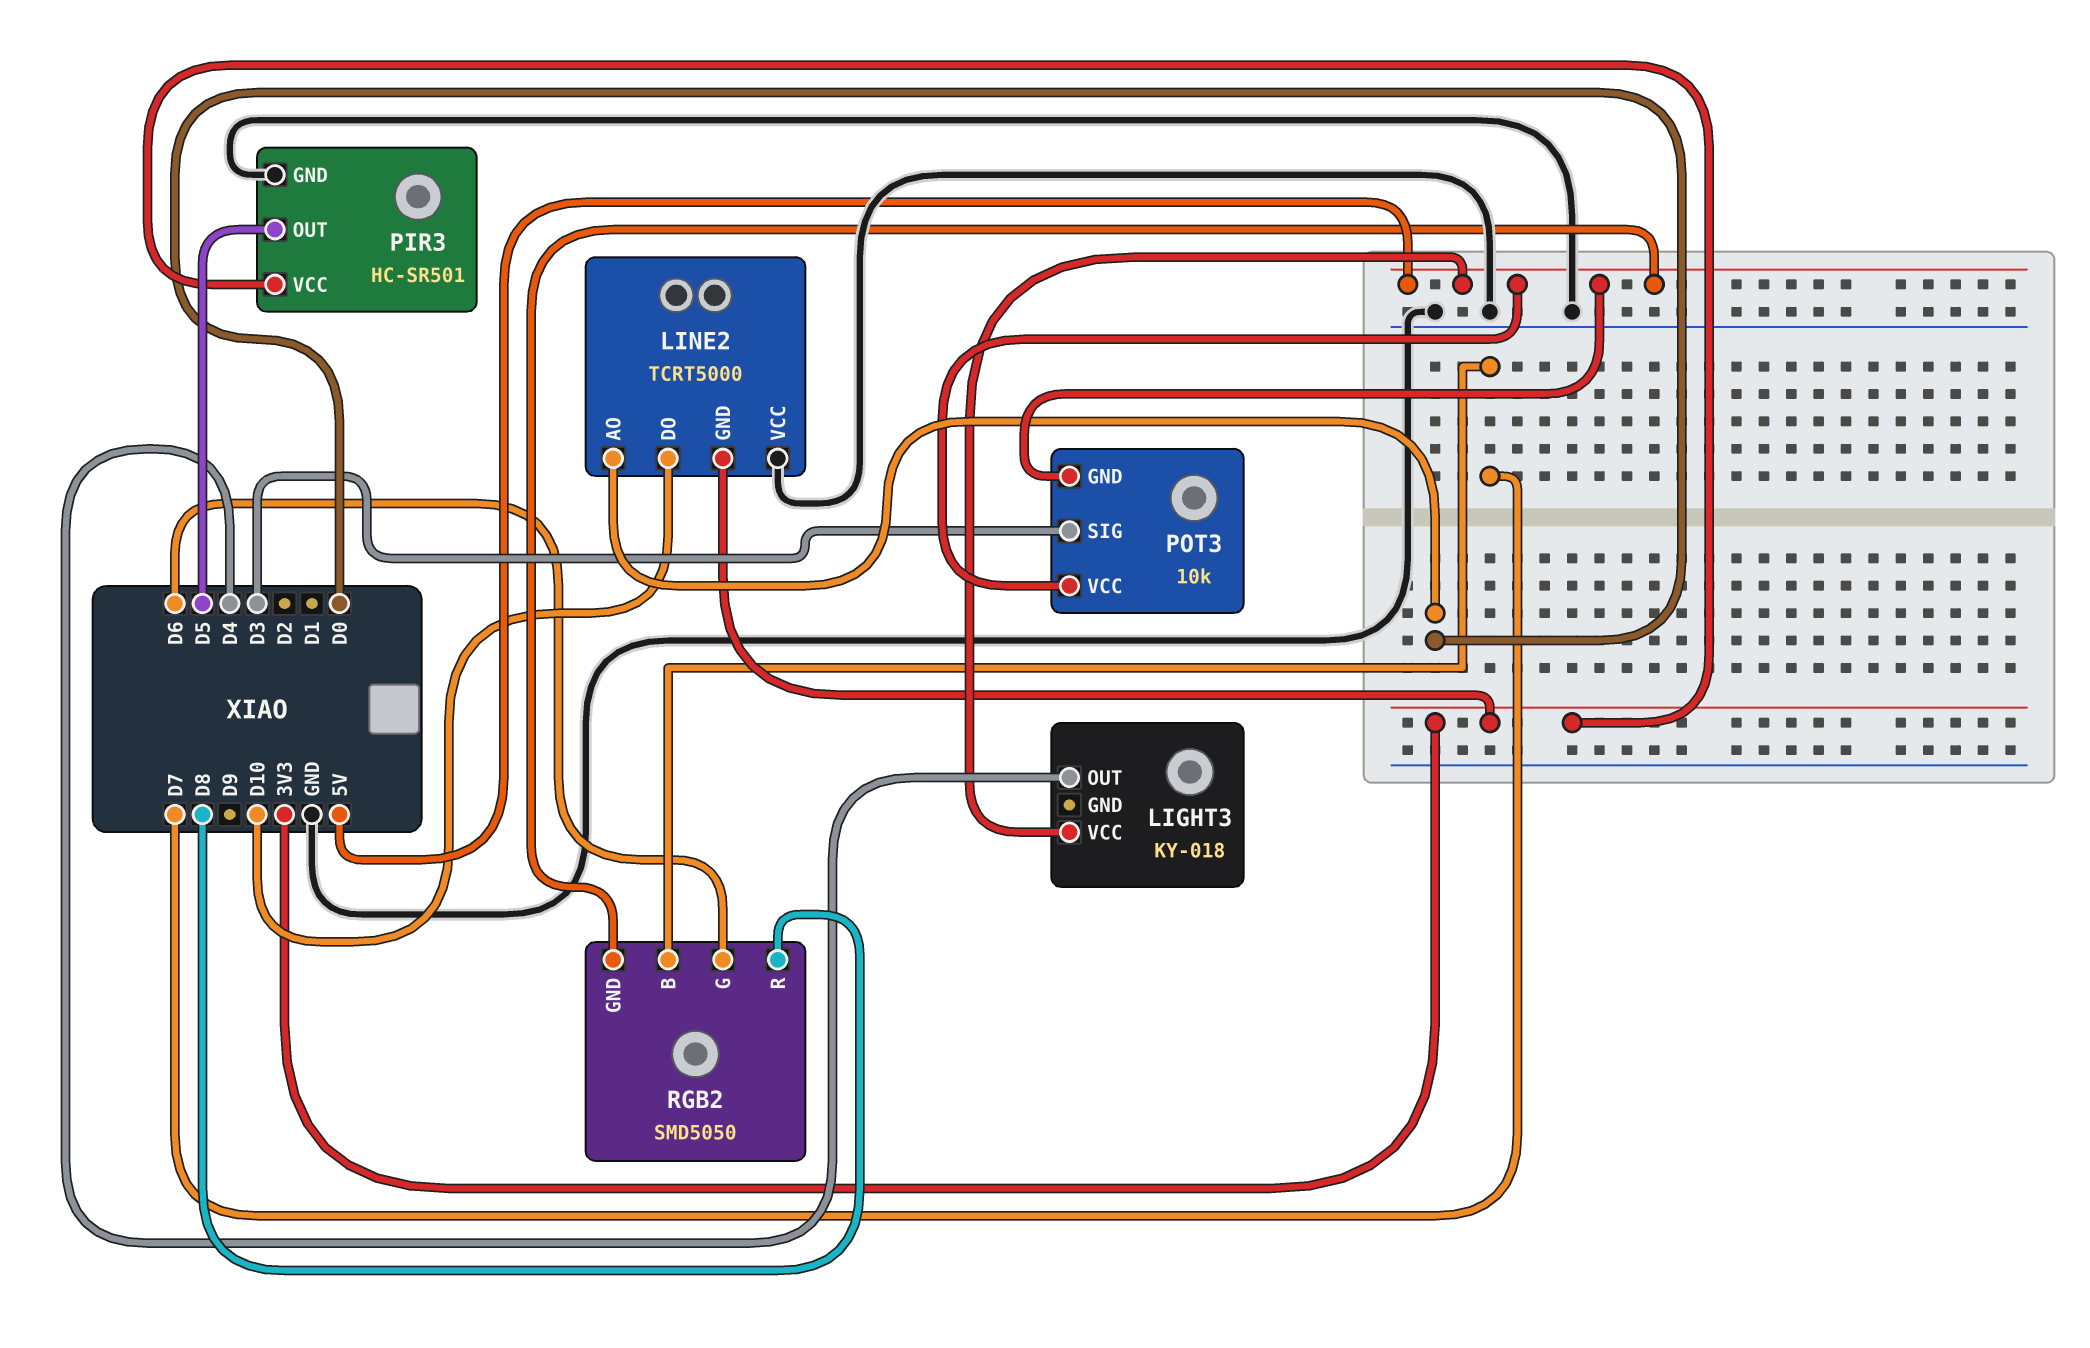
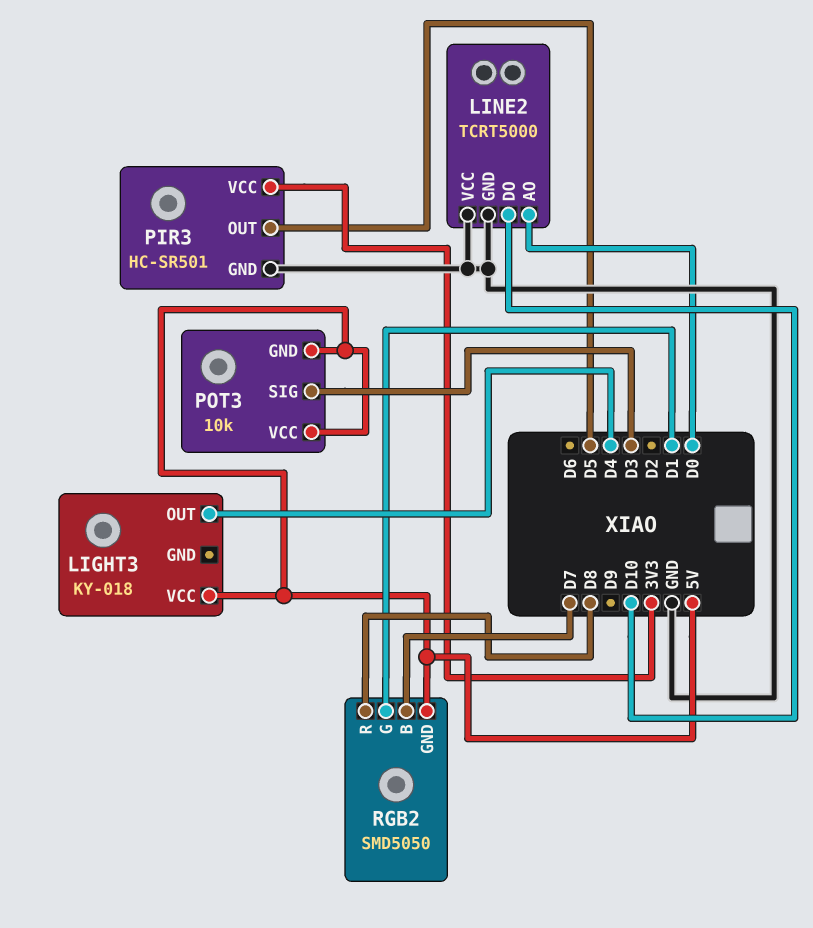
LINE2 pin GND: 3V3 -> GND
RGB2 pin G: D6 -> D1

